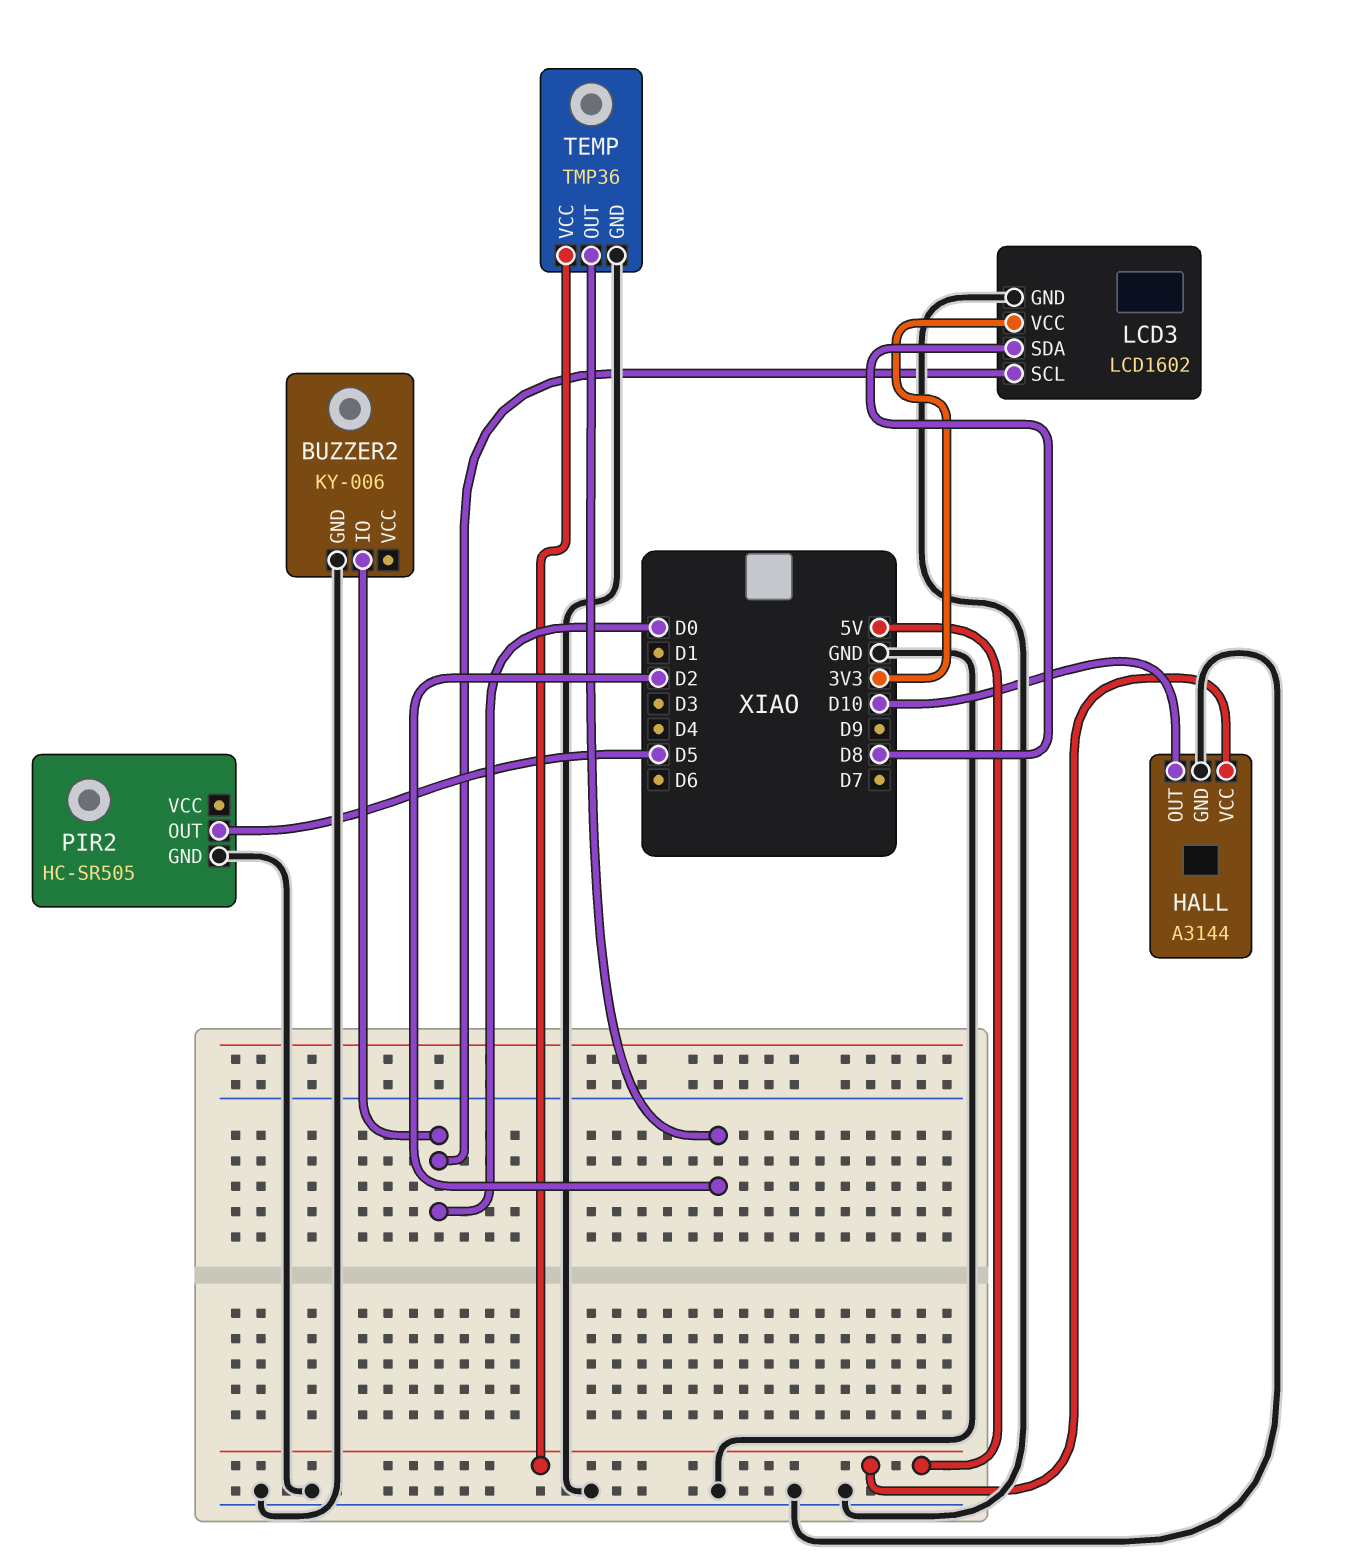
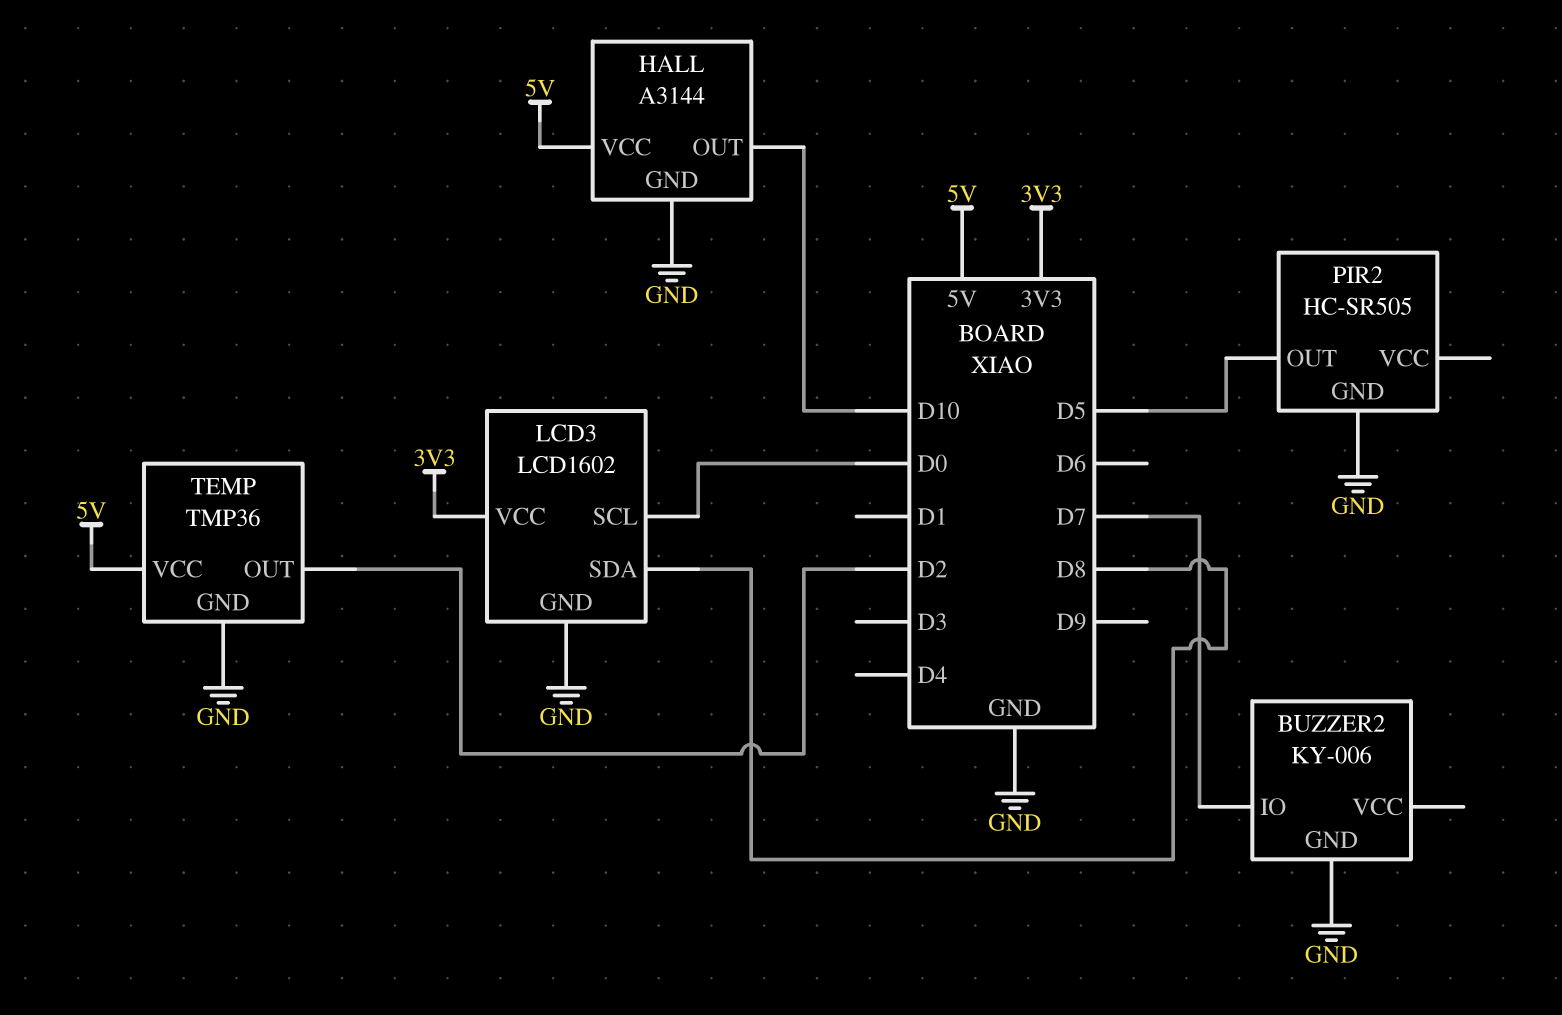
BUZZER2 pin IO: D0 -> D7

